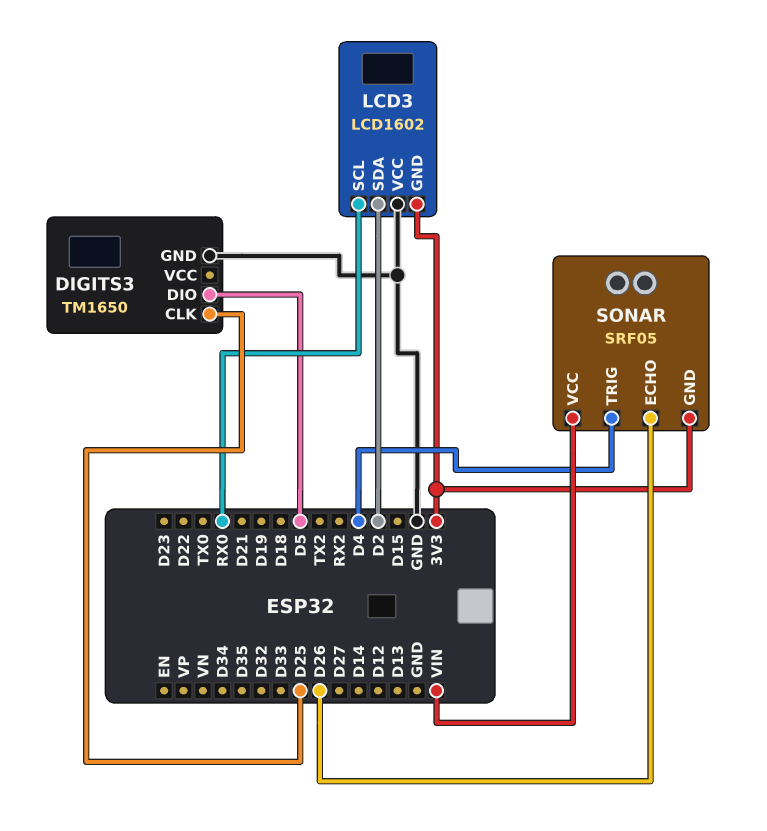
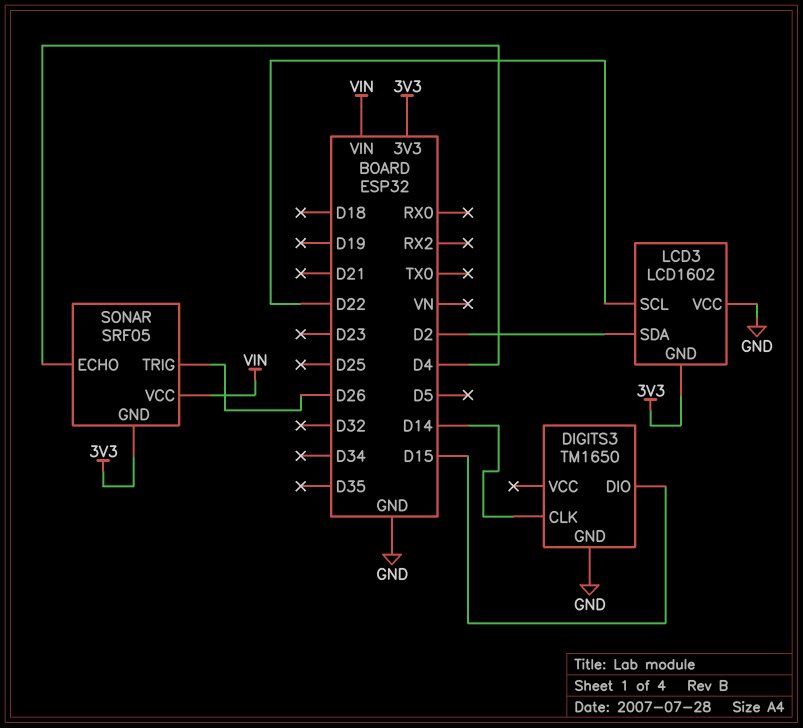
DIGITS3 pin CLK: D25 -> D14
DIGITS3 pin DIO: D5 -> D15
LCD3 pin SCL: RX0 -> D22
SONAR pin ECHO: D26 -> D4
SONAR pin TRIG: D4 -> D26

